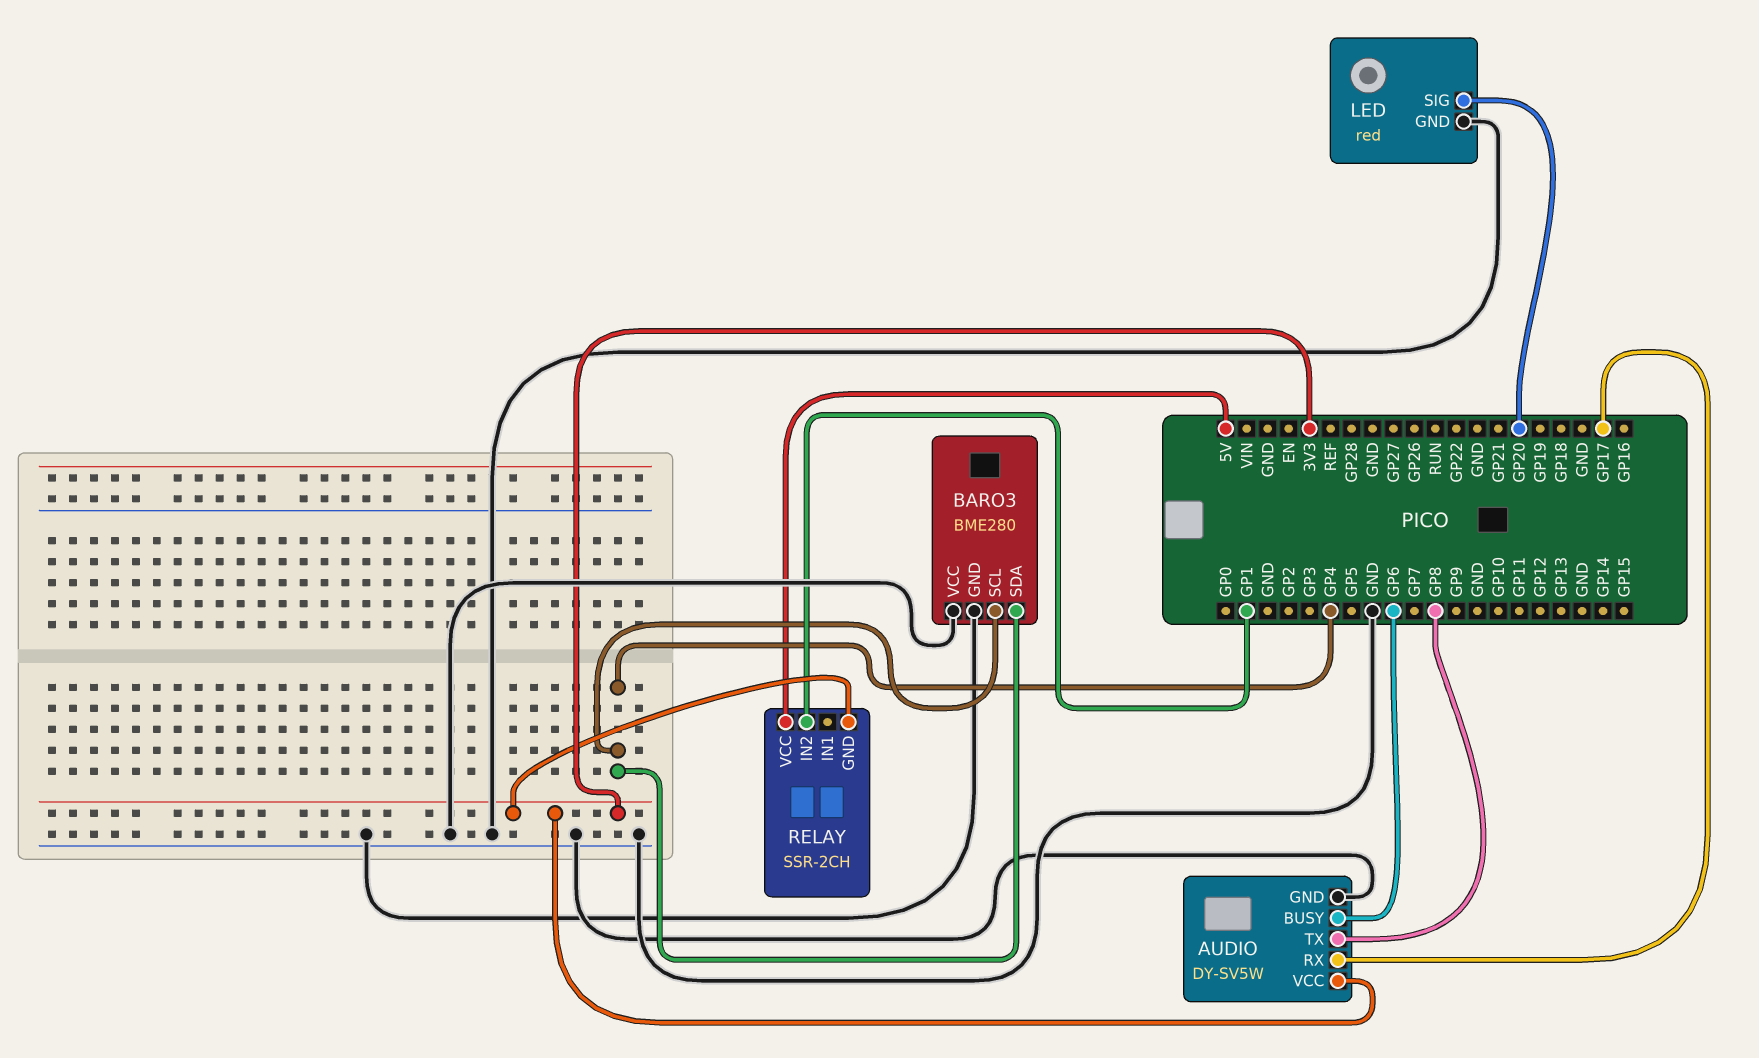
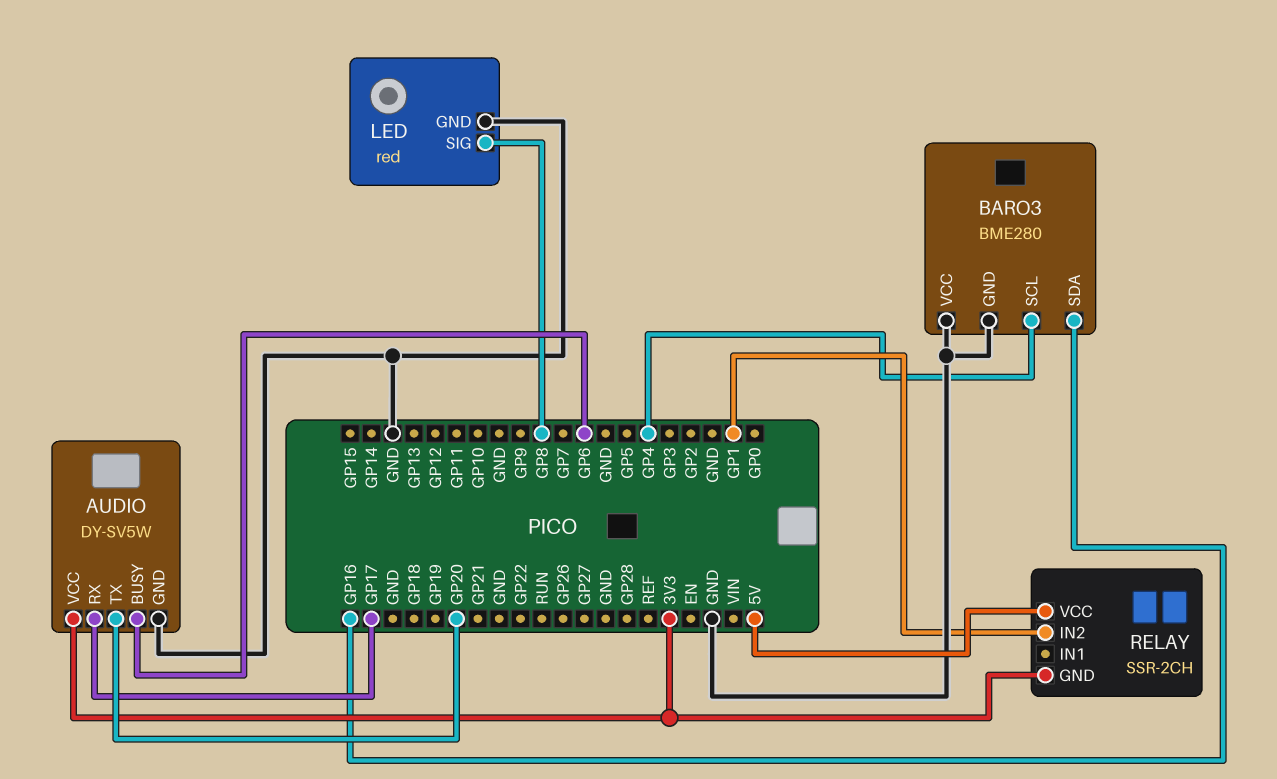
AUDIO pin TX: GP8 -> GP20
BARO3 pin SDA: GP4 -> GP16
LED pin SIG: GP20 -> GP8

